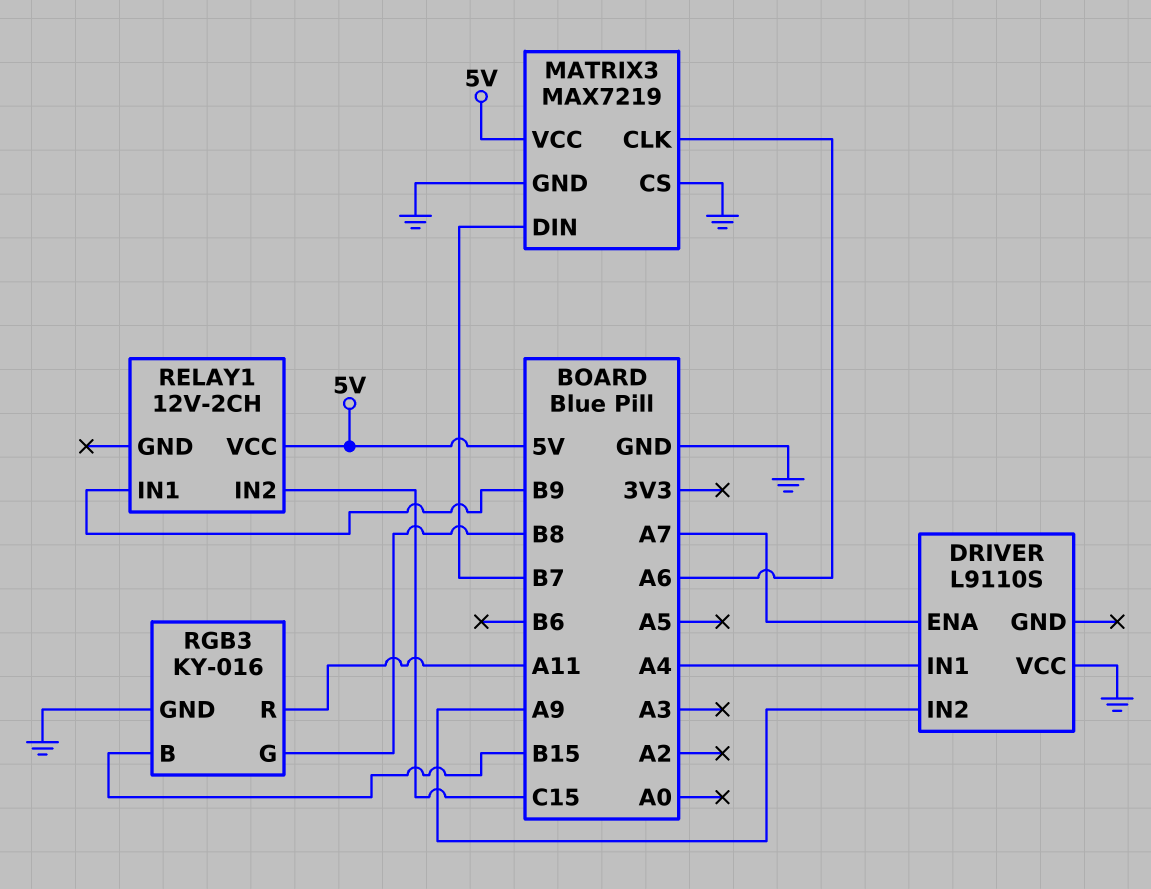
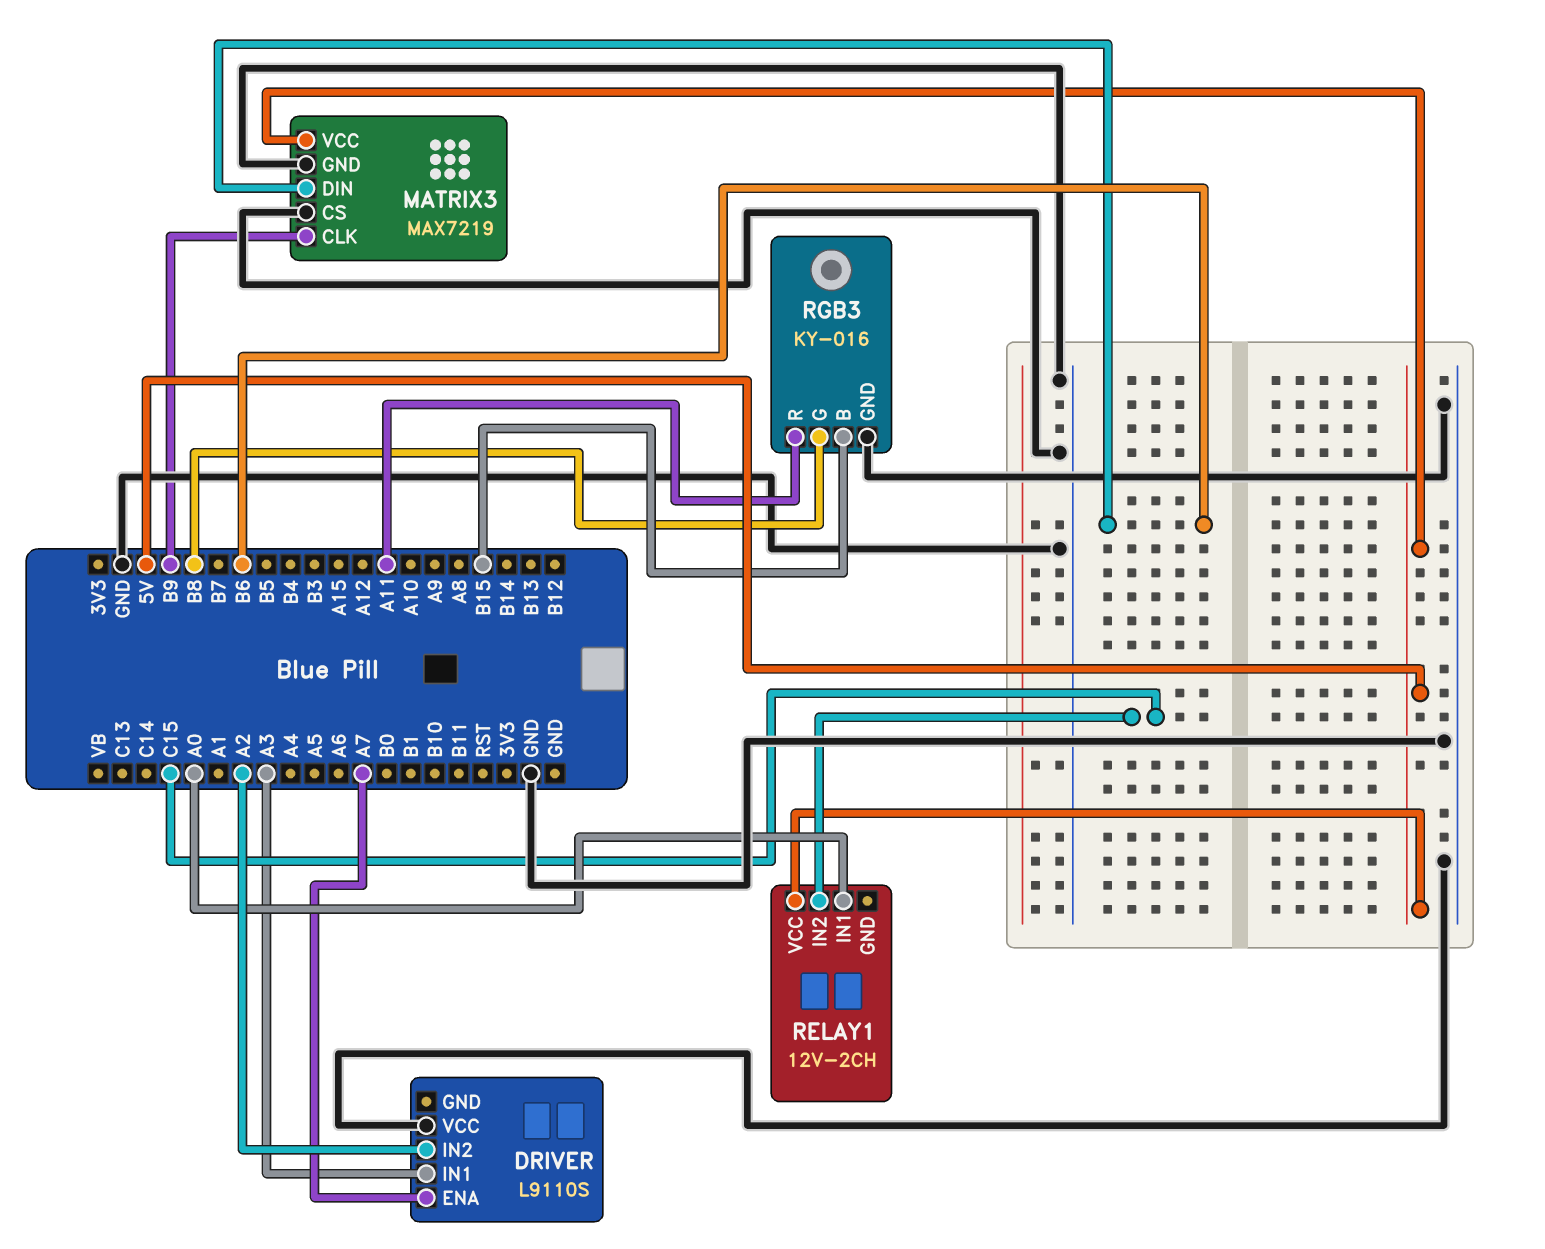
DRIVER pin IN1: A4 -> A3
DRIVER pin IN2: A9 -> A2
MATRIX3 pin CLK: A6 -> B9
MATRIX3 pin DIN: B7 -> B6
RELAY1 pin IN1: B9 -> A0

